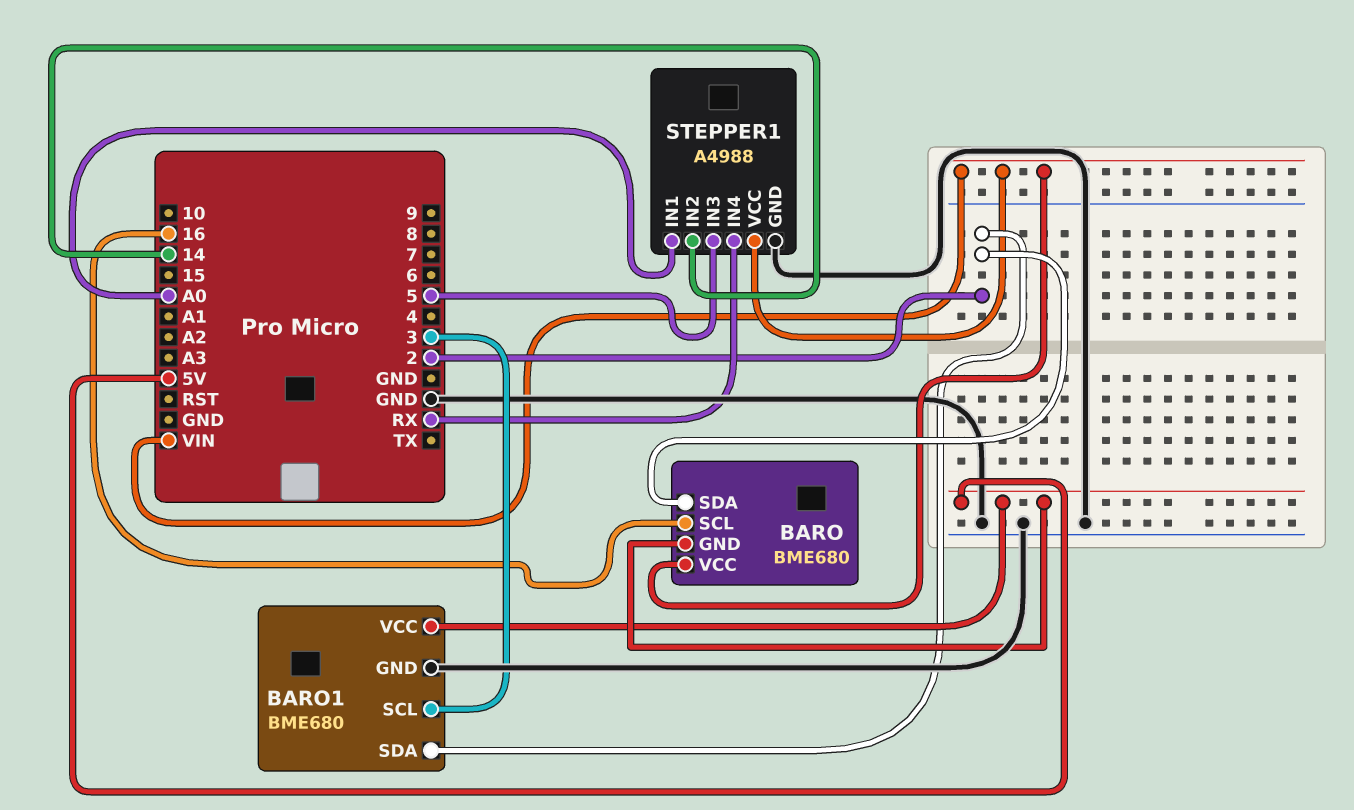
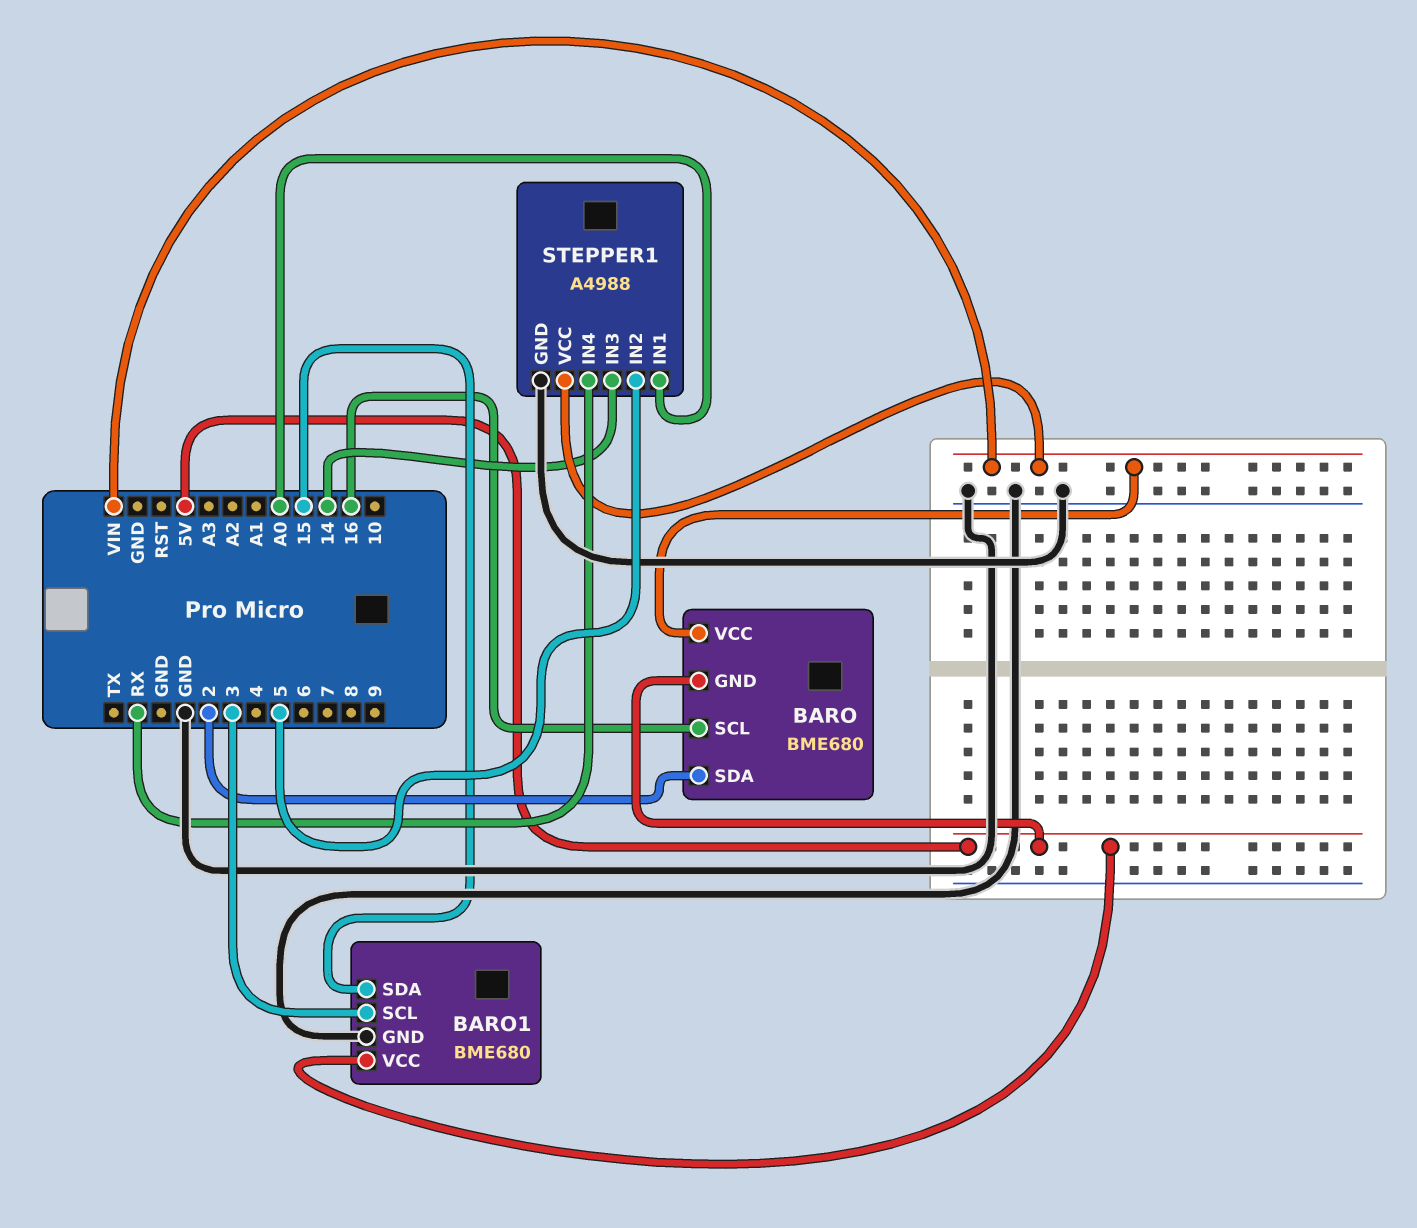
BARO1 pin SDA: 2 -> 15
STEPPER1 pin IN2: 14 -> 5
STEPPER1 pin IN3: 5 -> 14

